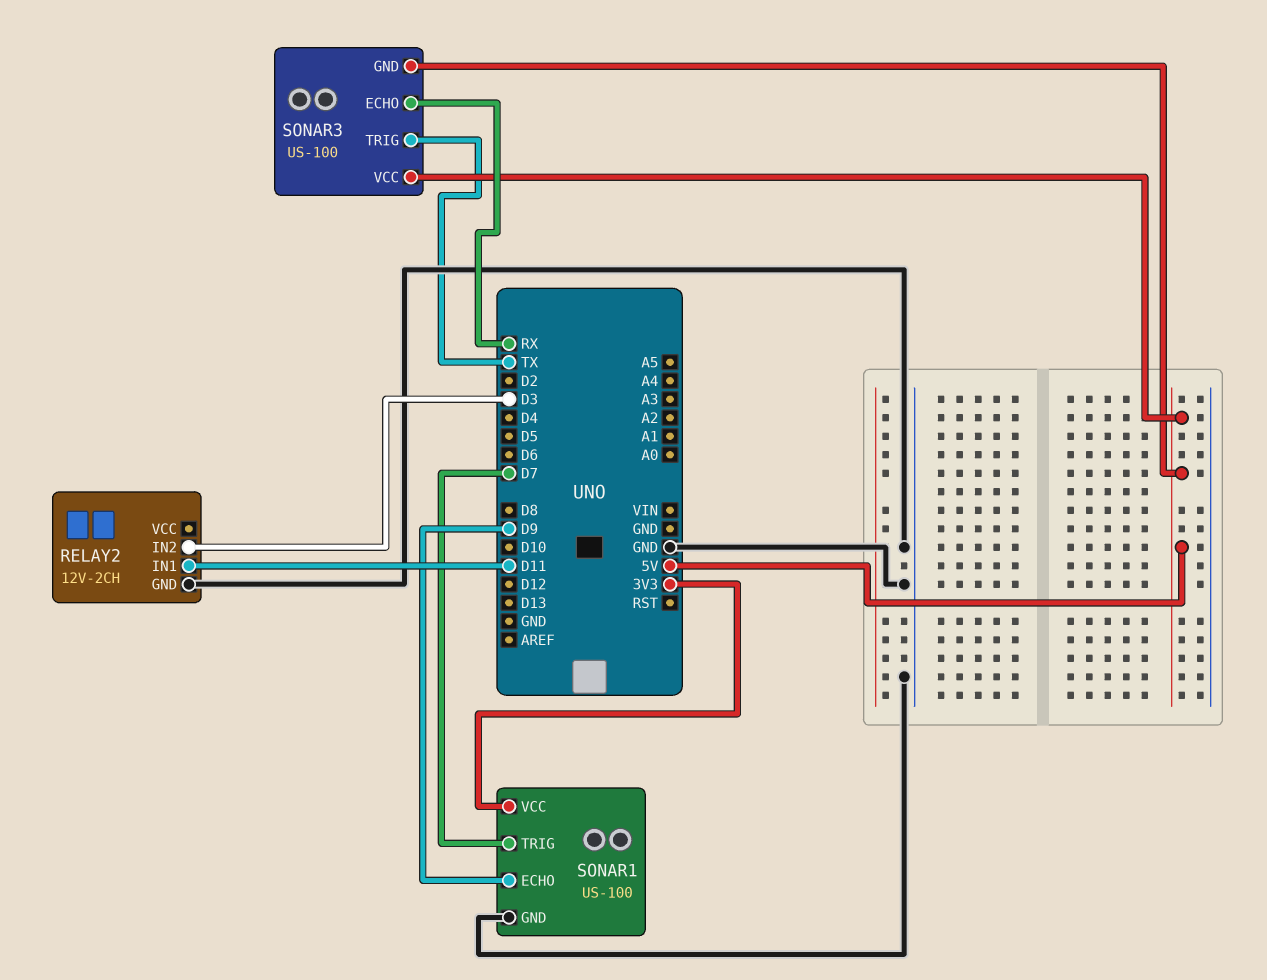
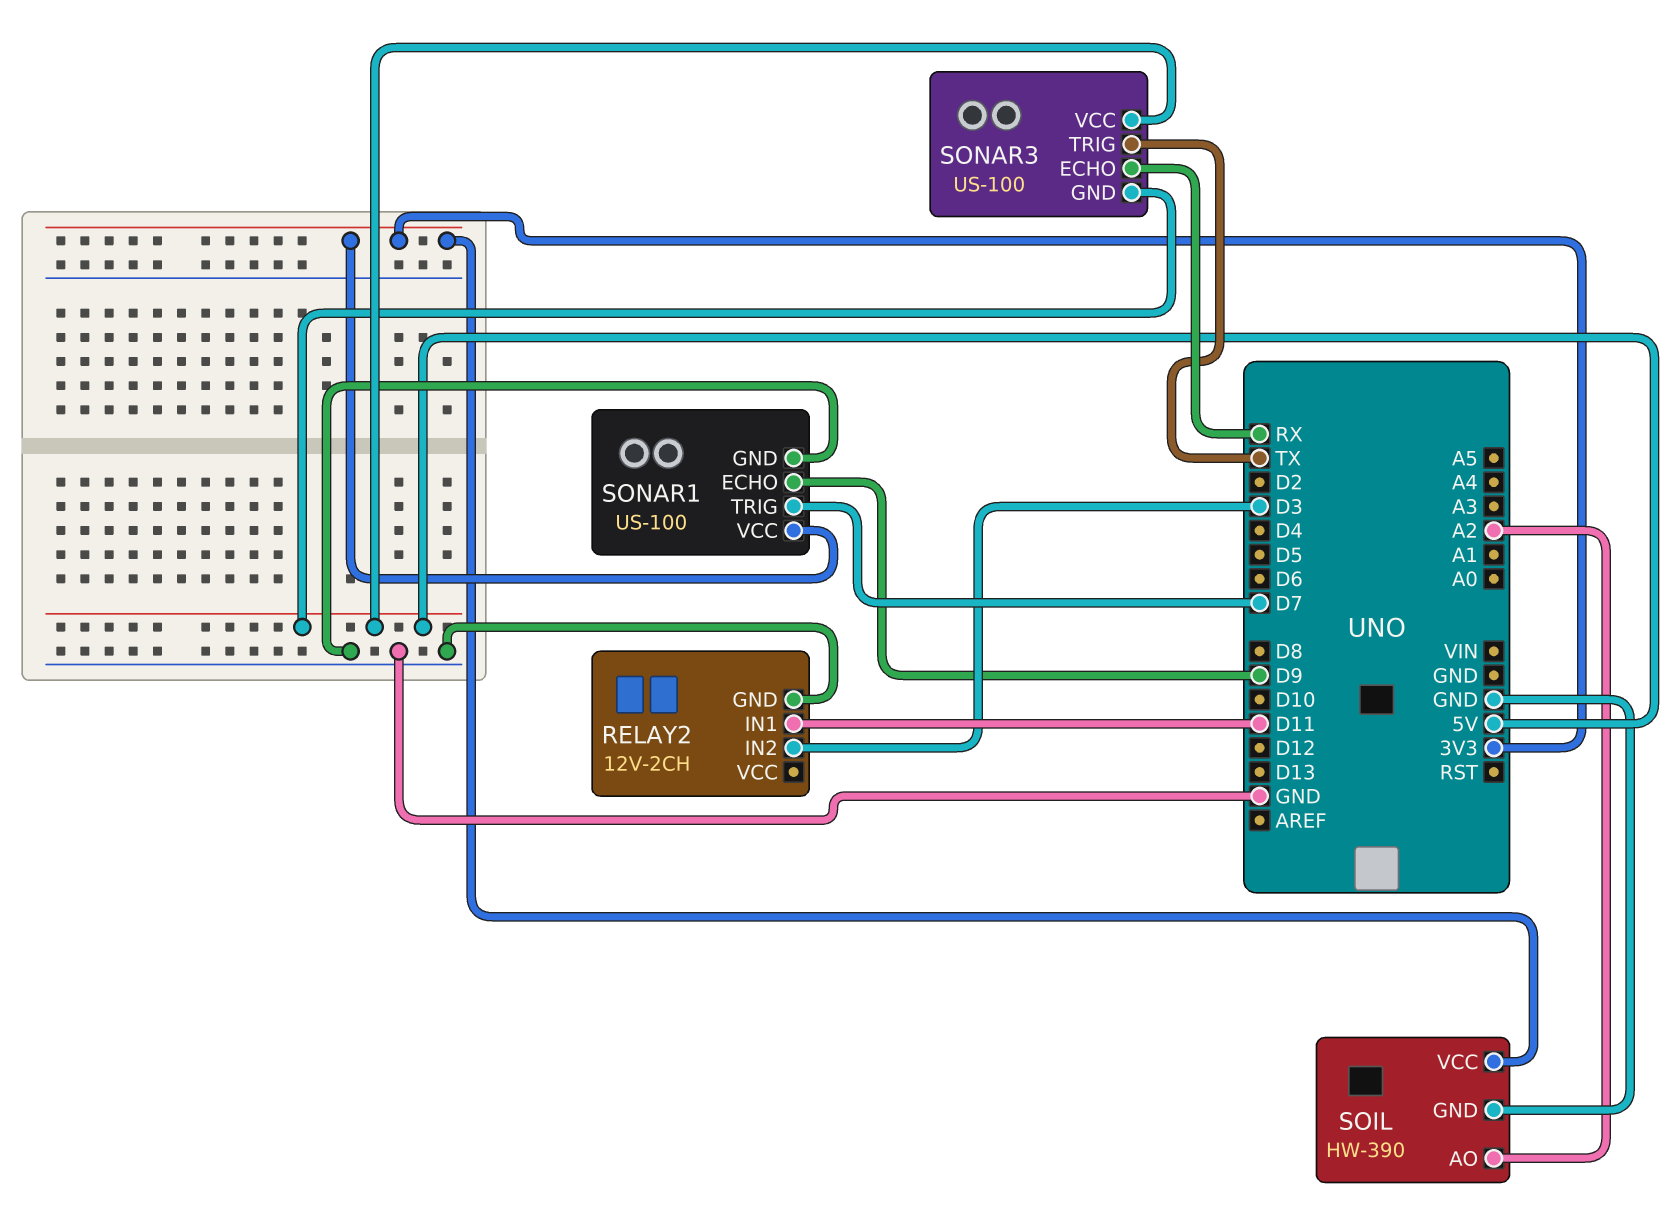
SOIL: none -> HW-390
SOIL pin AO: none -> A2
SOIL pin GND: none -> GND
SOIL pin VCC: none -> 3V3

